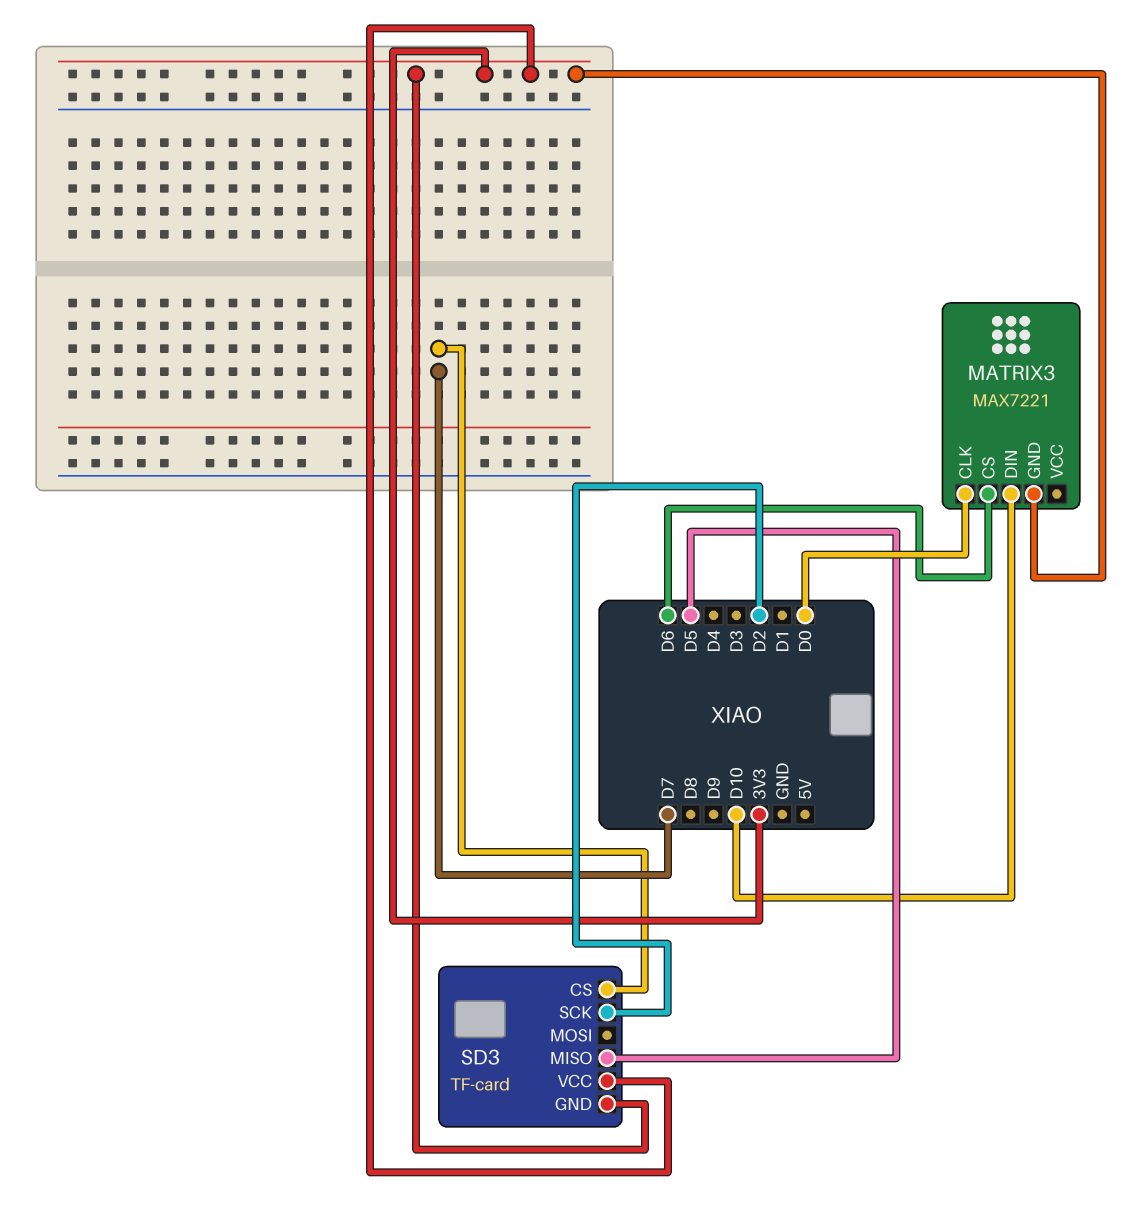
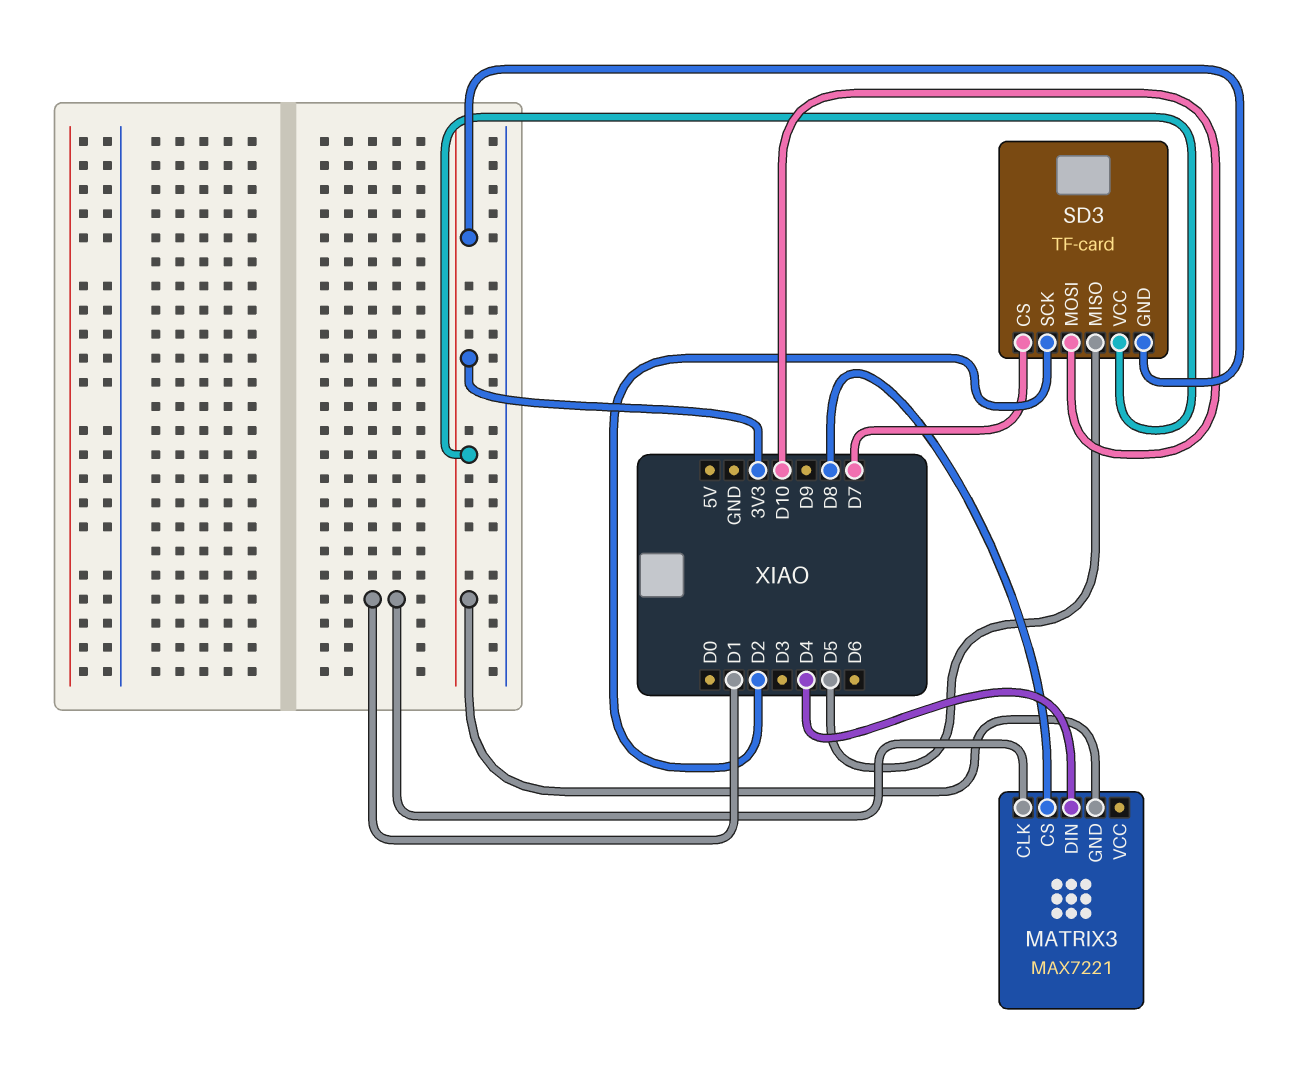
MATRIX3 pin CLK: D0 -> D1
MATRIX3 pin CS: D6 -> D8
MATRIX3 pin DIN: D10 -> D4
SD3 pin MOSI: none -> D10

